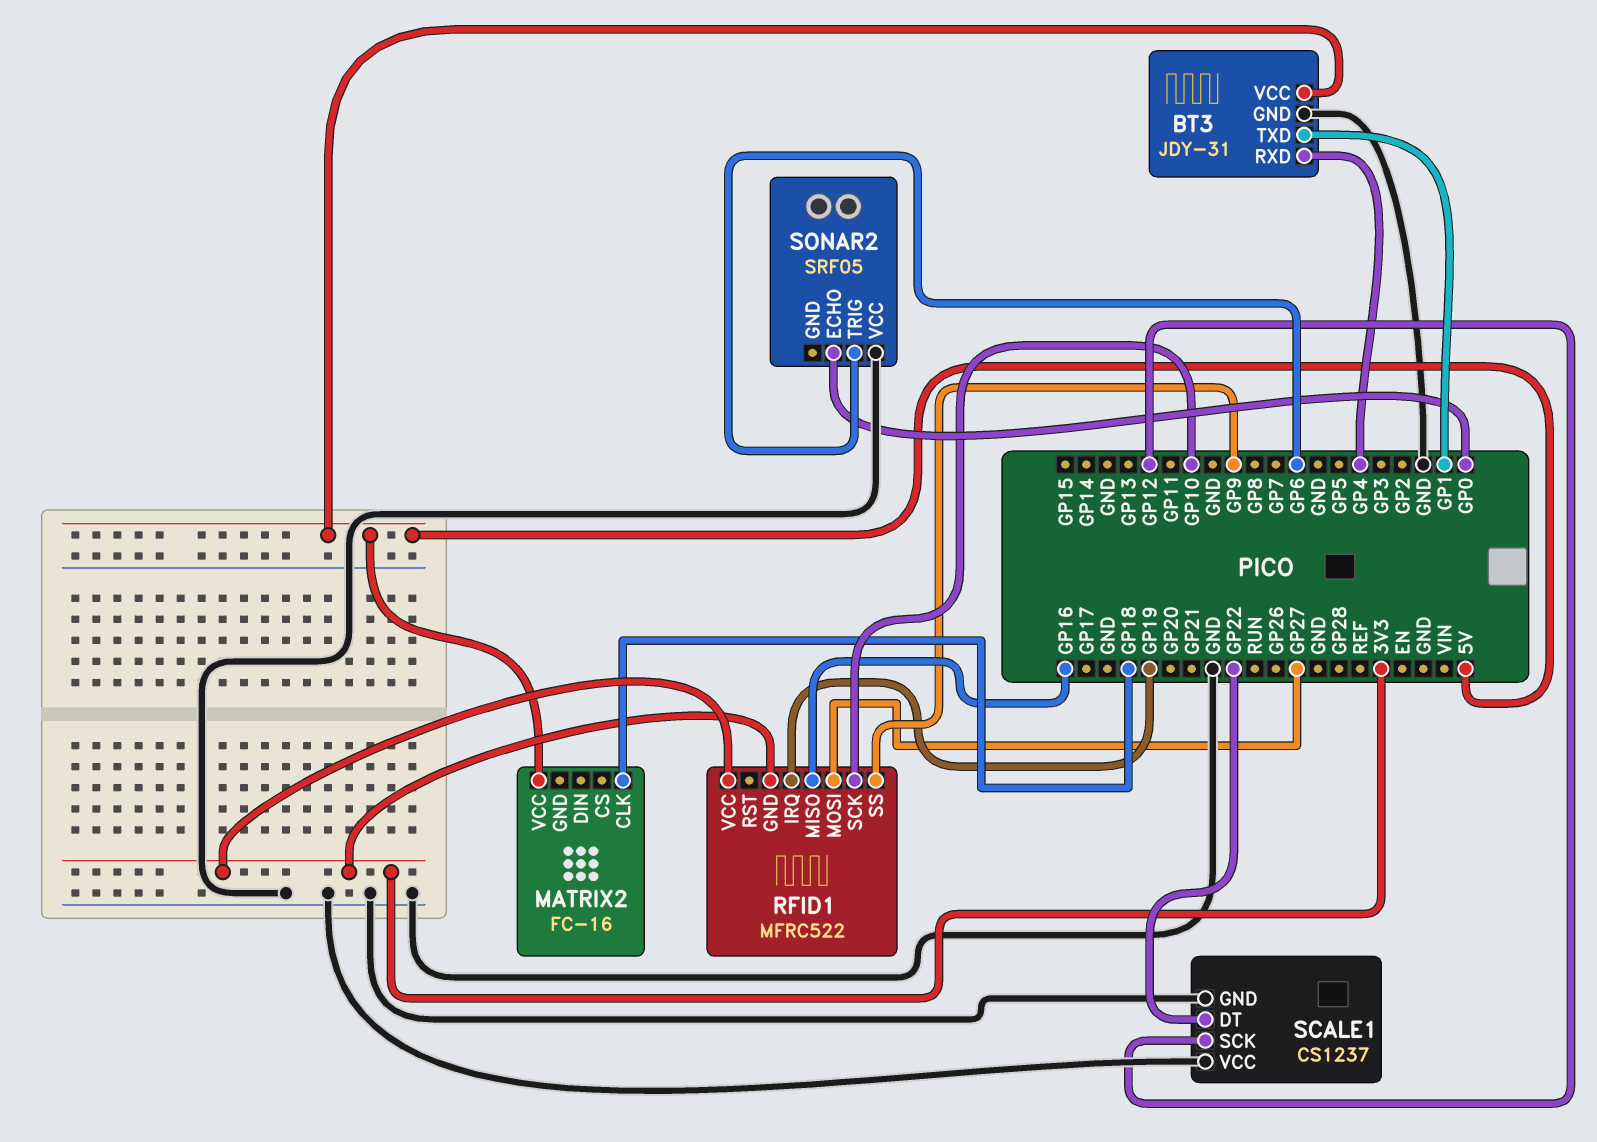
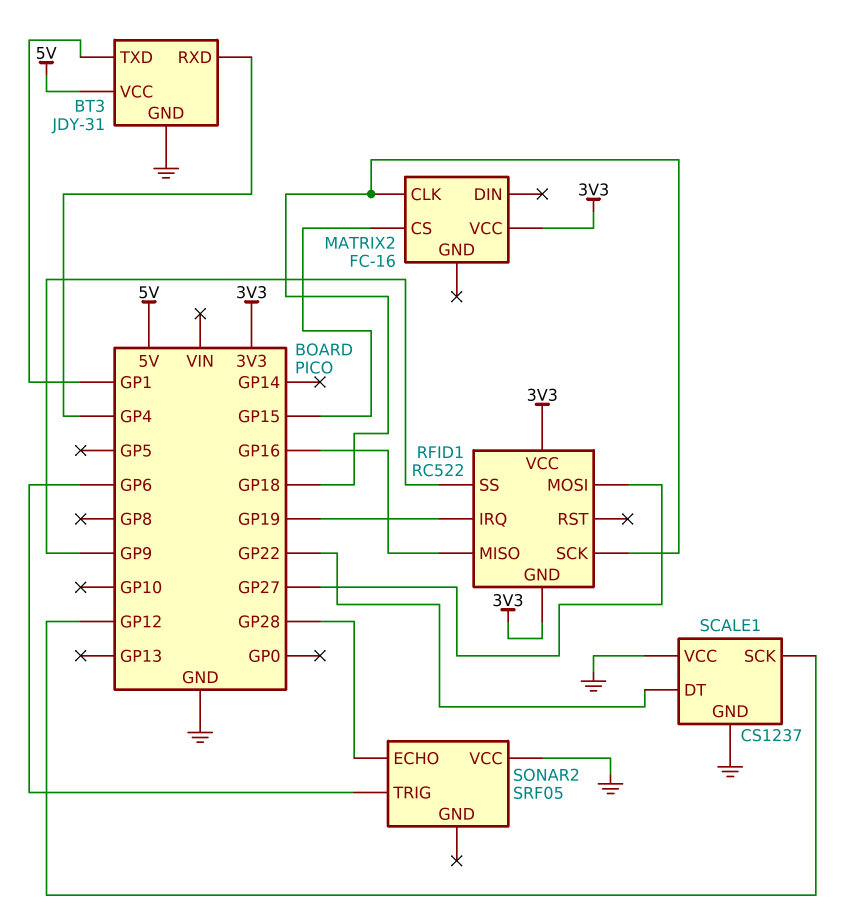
MATRIX2 pin CS: none -> GP15
MATRIX2 pin VCC: 5V -> 3V3
RFID1: MFRC522 -> RC522
RFID1 pin SCK: GP10 -> GP18
SONAR2 pin ECHO: GP0 -> GP28

